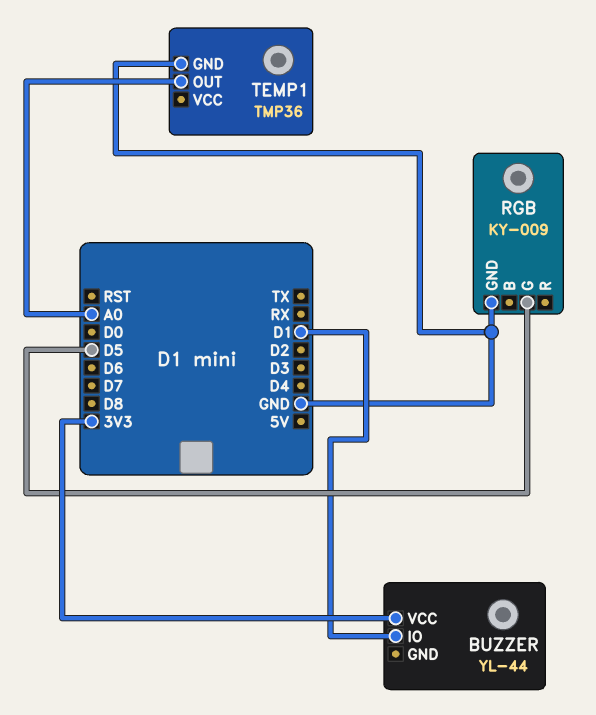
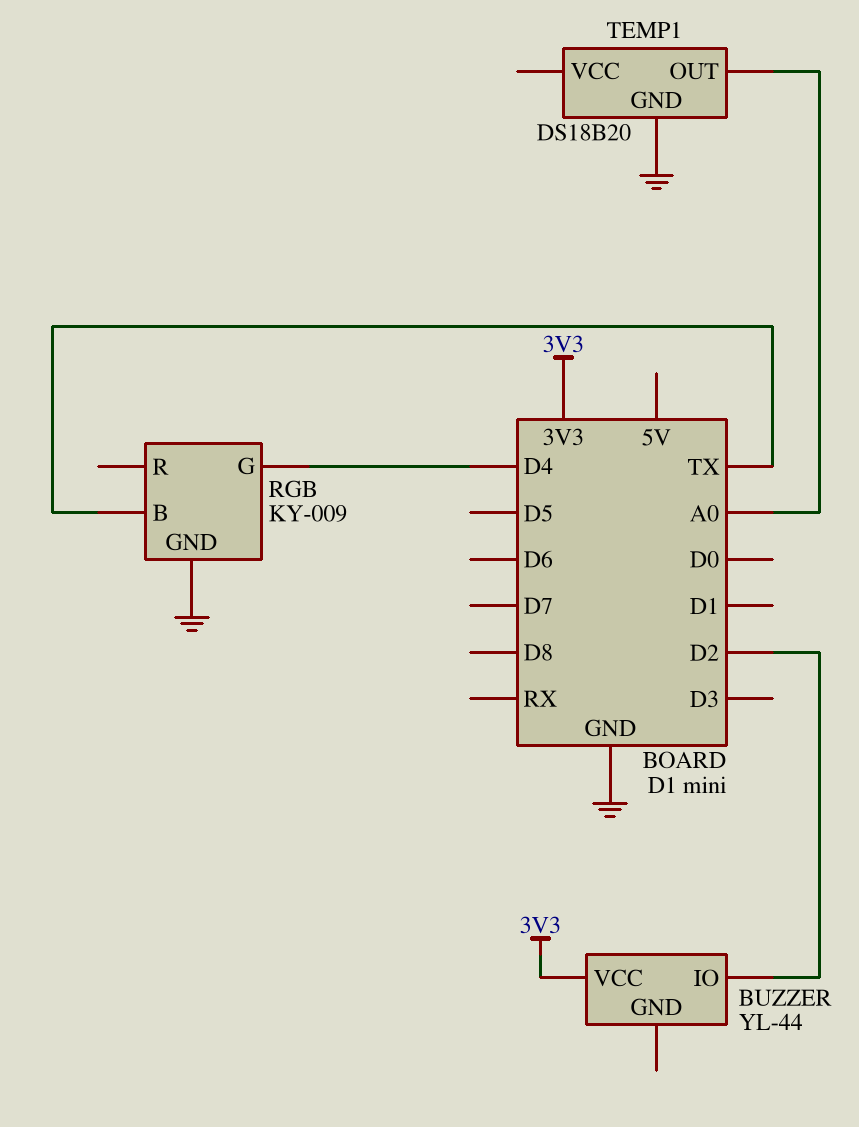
BUZZER pin IO: D1 -> D2
RGB pin B: none -> TX
RGB pin G: D5 -> D4
TEMP1: TMP36 -> DS18B20

